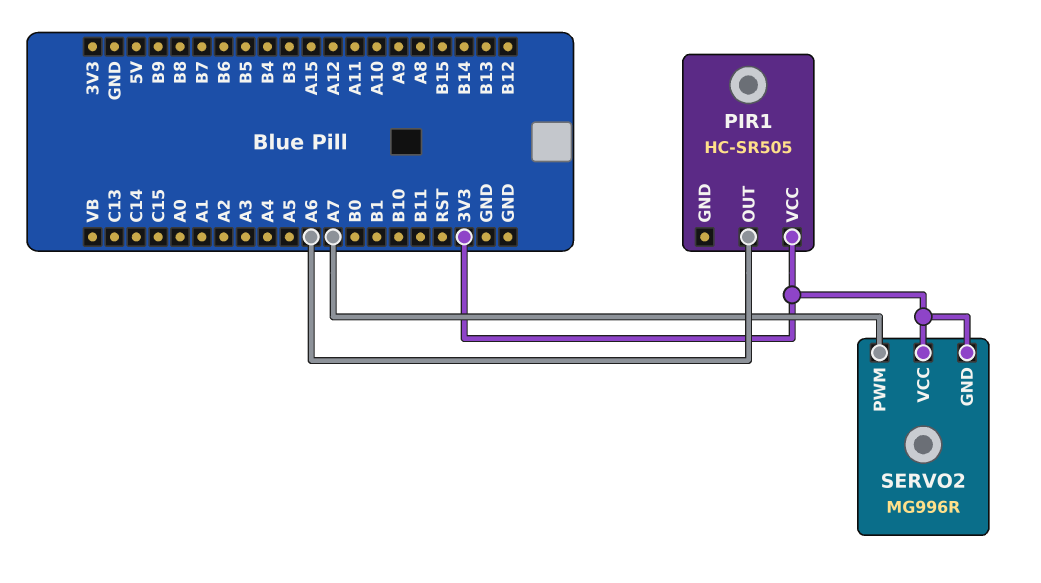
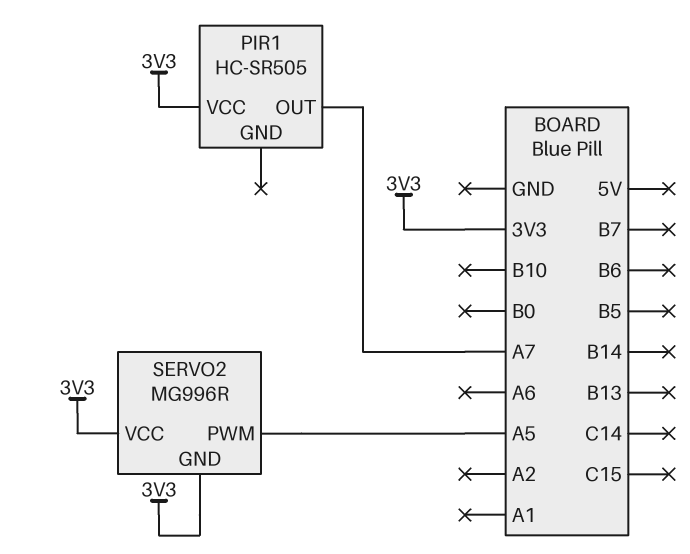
PIR1 pin OUT: A6 -> A7
SERVO2 pin PWM: A7 -> A5

